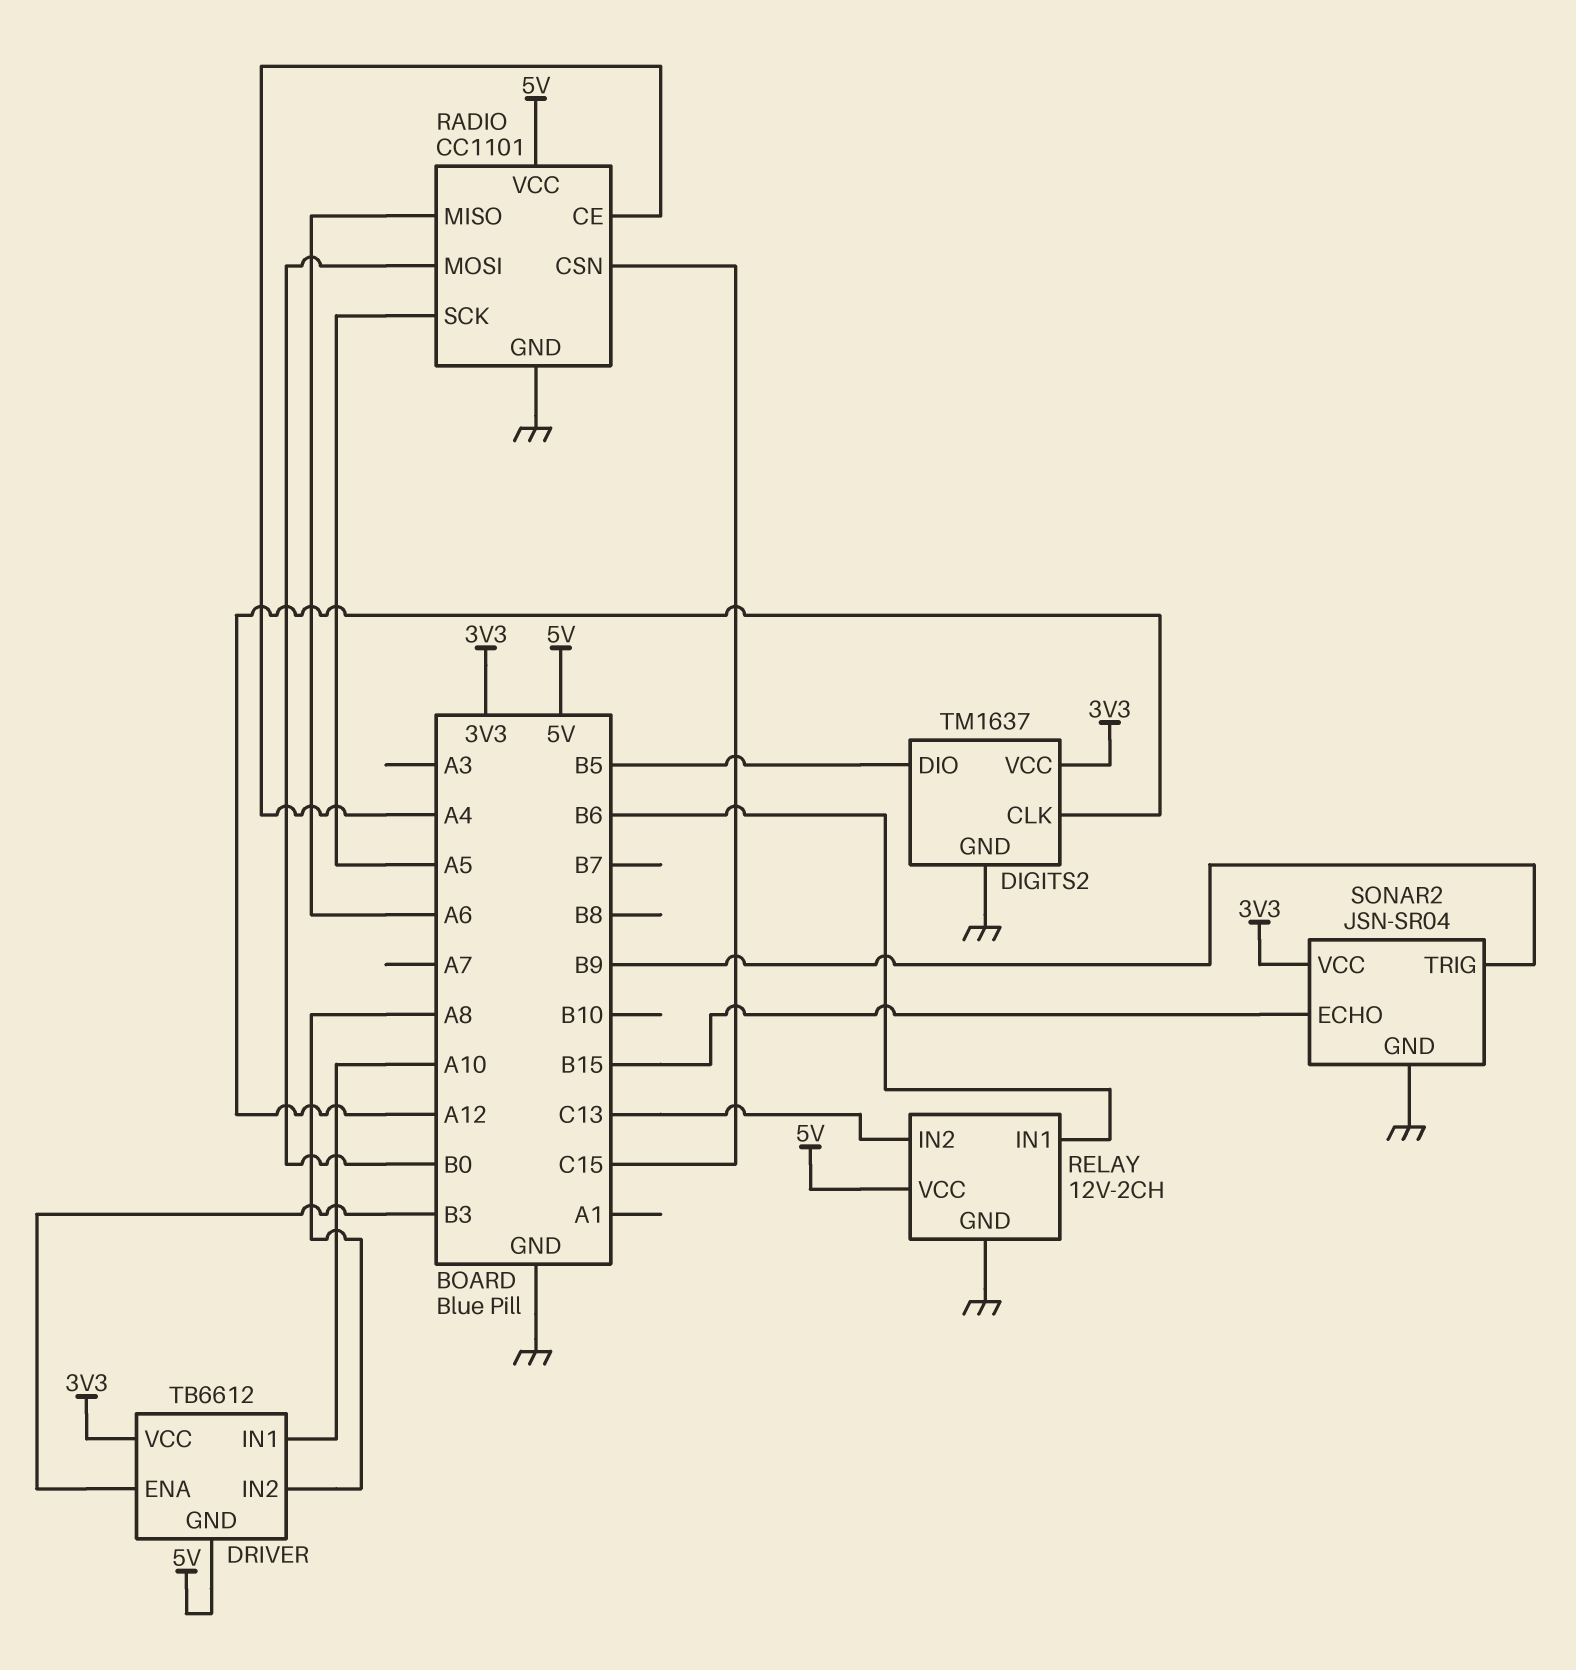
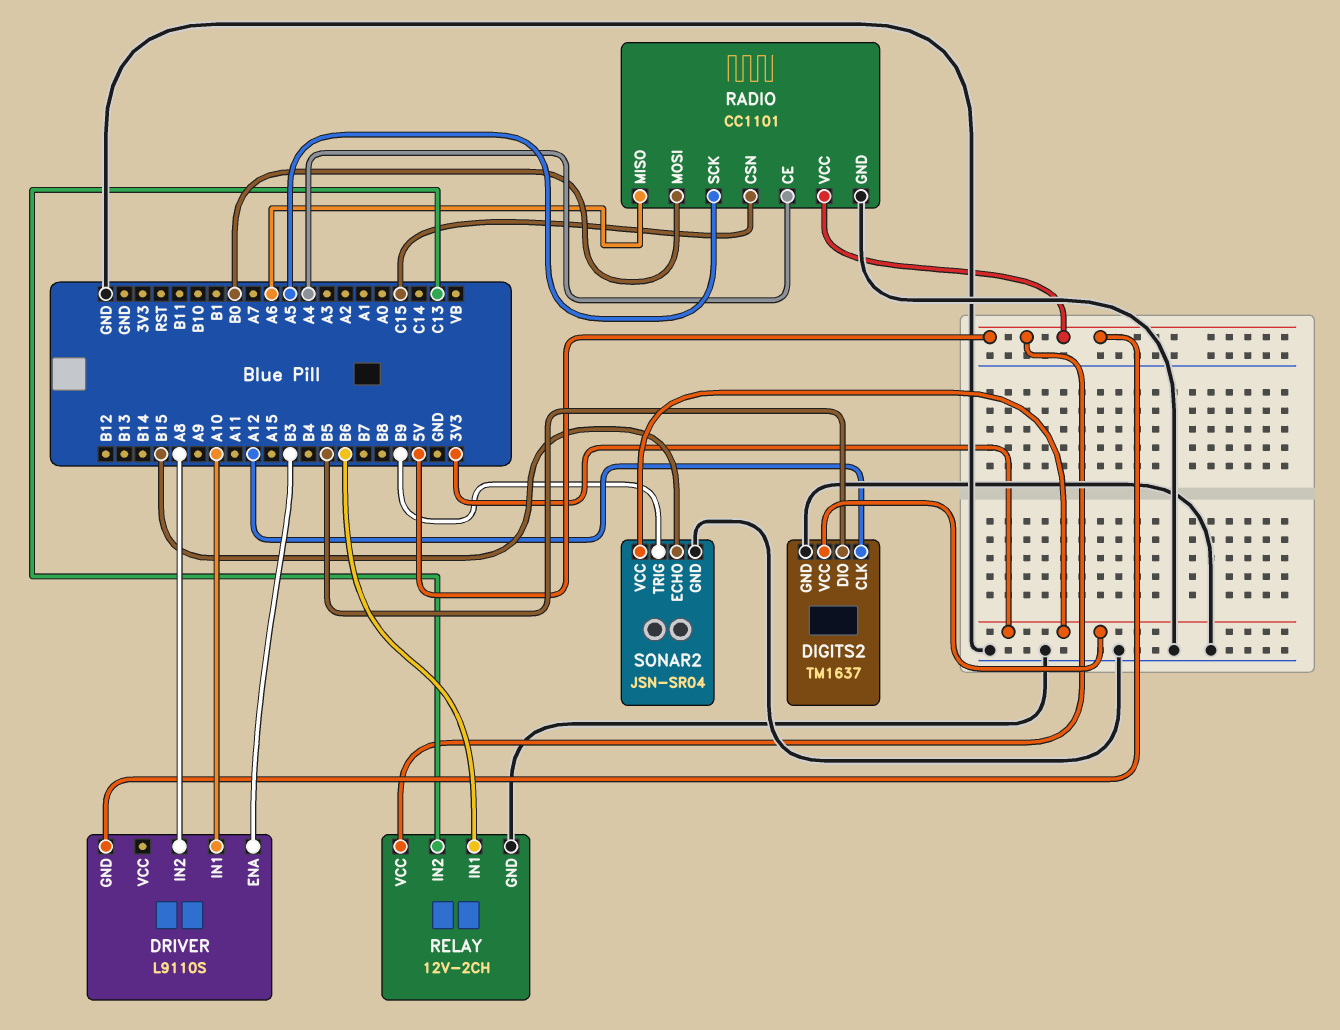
DRIVER: TB6612 -> L9110S
DRIVER pin VCC: 3V3 -> none

